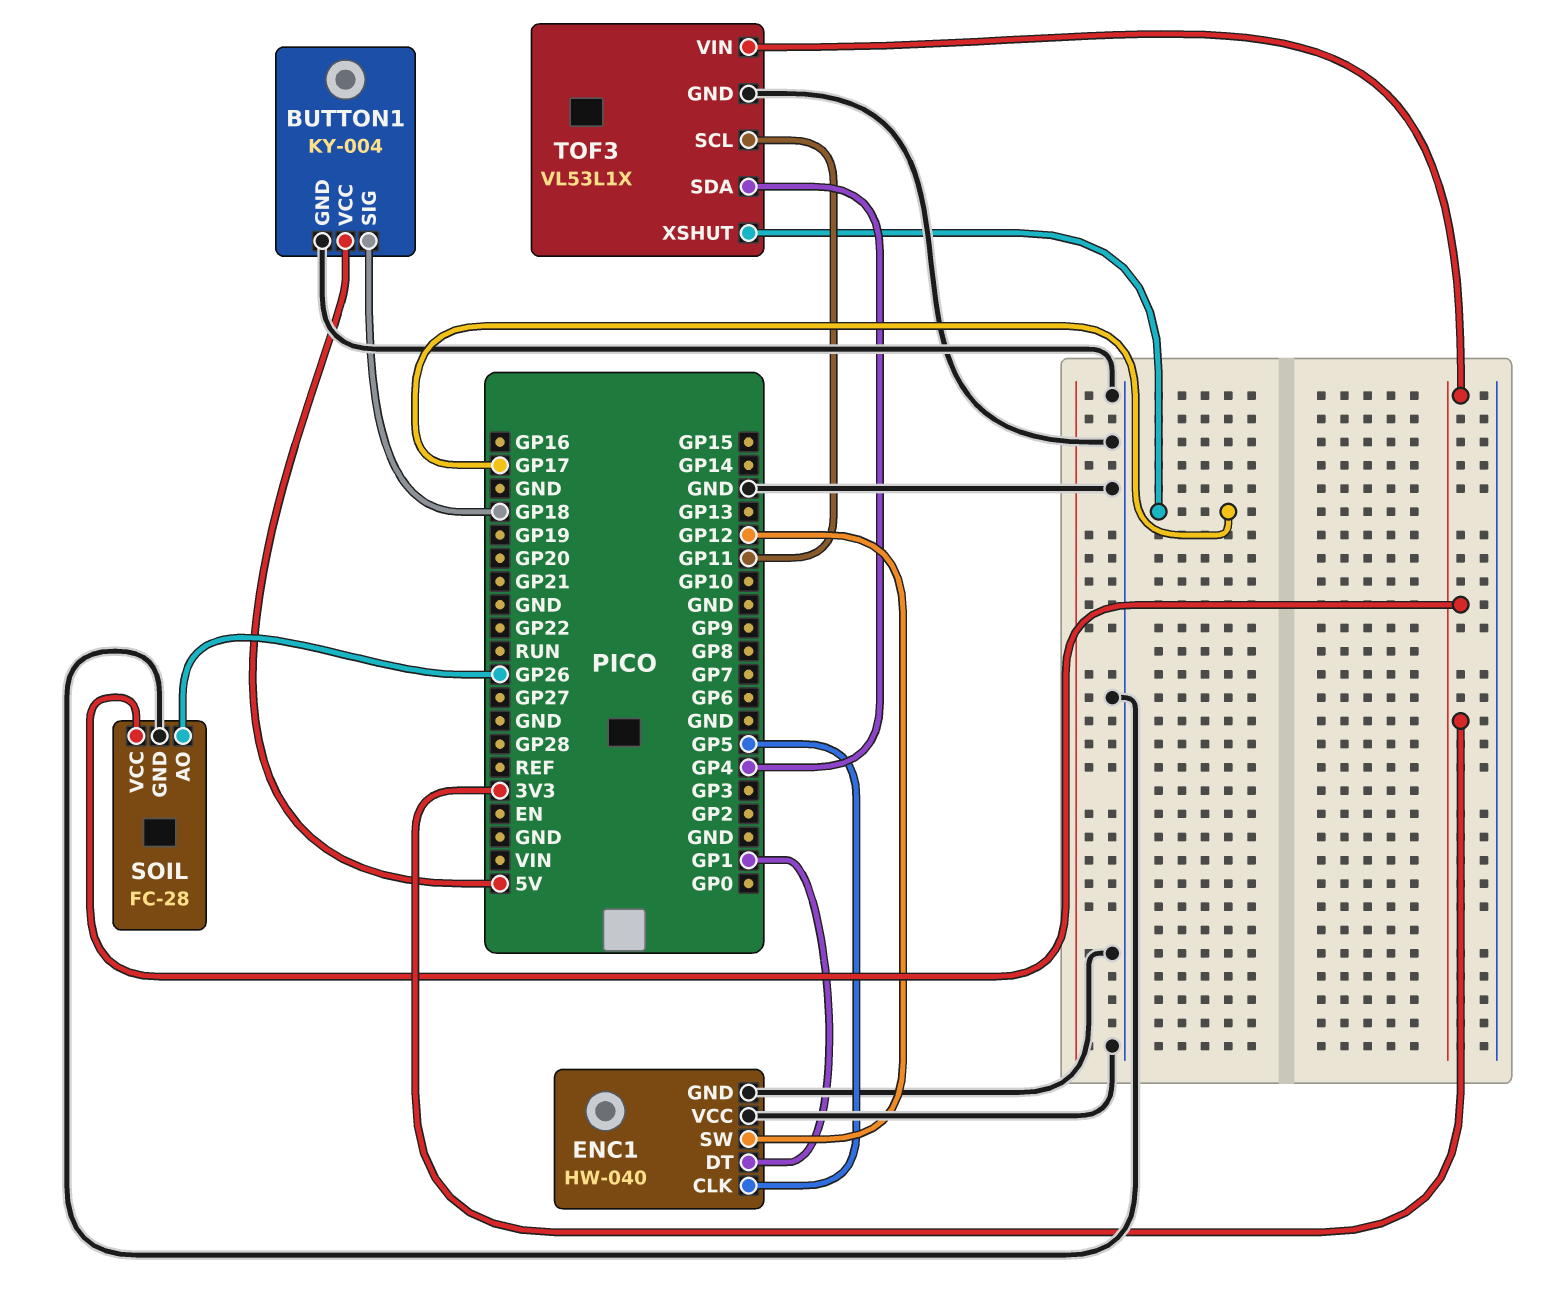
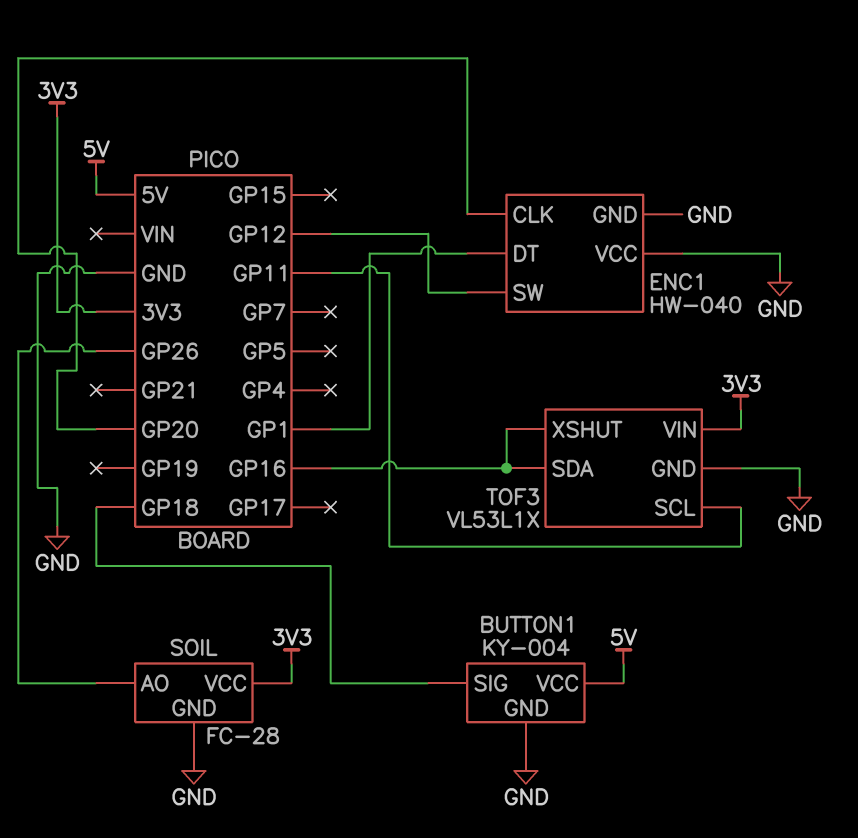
ENC1 pin CLK: GP5 -> GP20
TOF3 pin SDA: GP4 -> GP16
TOF3 pin XSHUT: GP17 -> GP16

